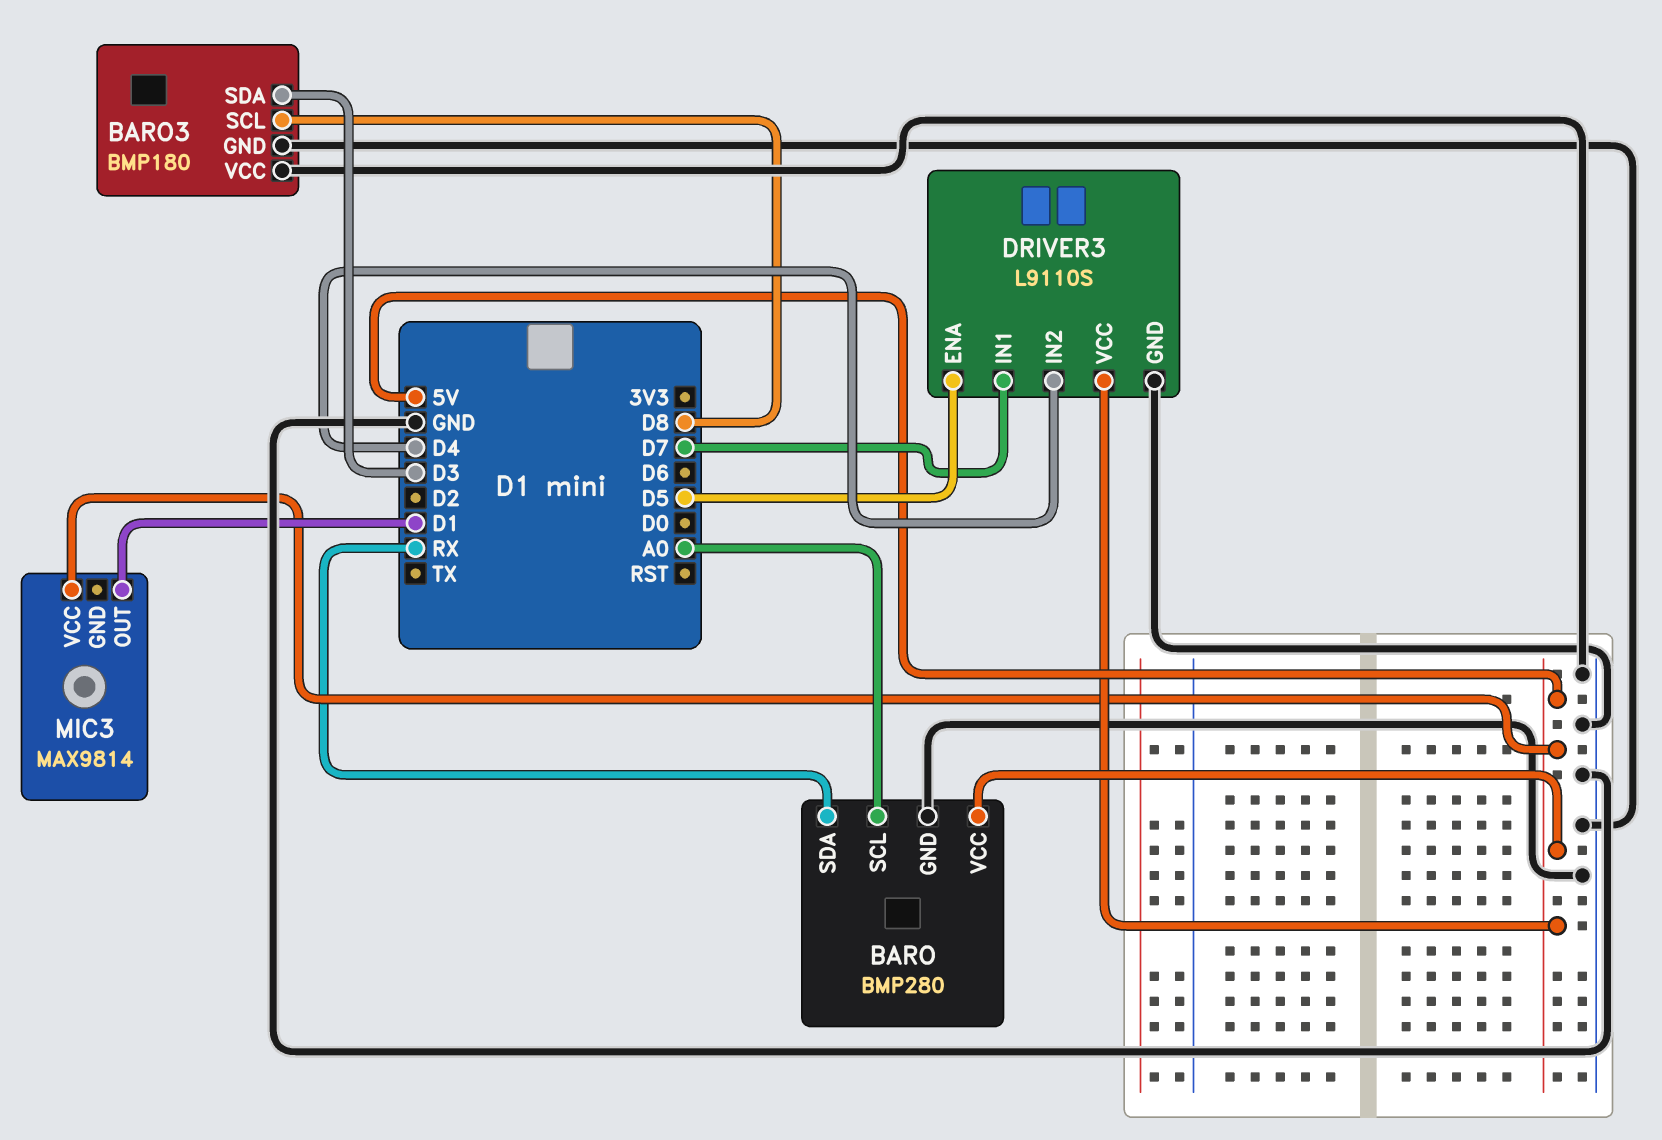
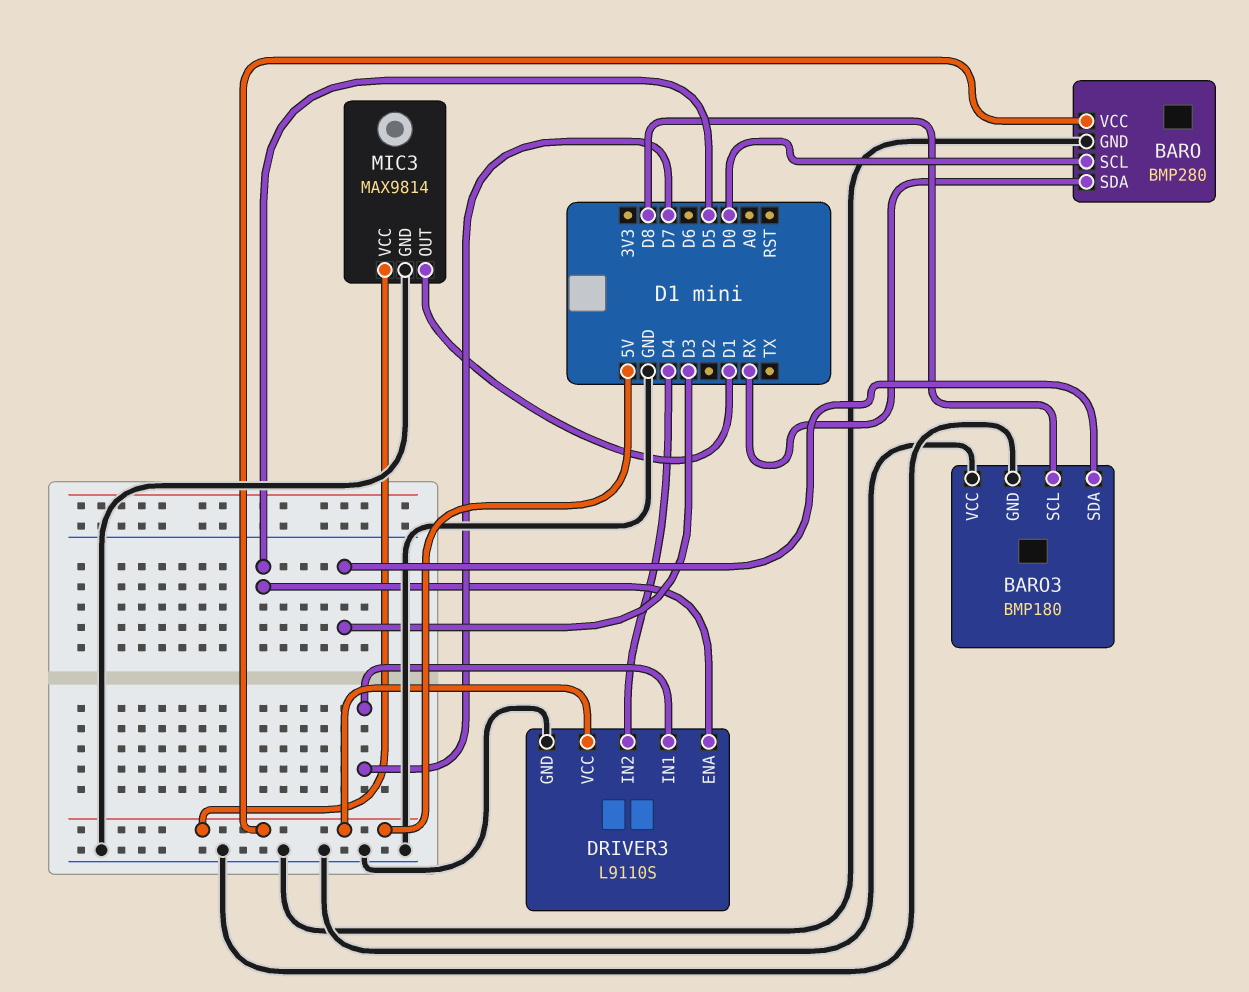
BARO pin SCL: A0 -> D0
MIC3 pin GND: none -> GND

